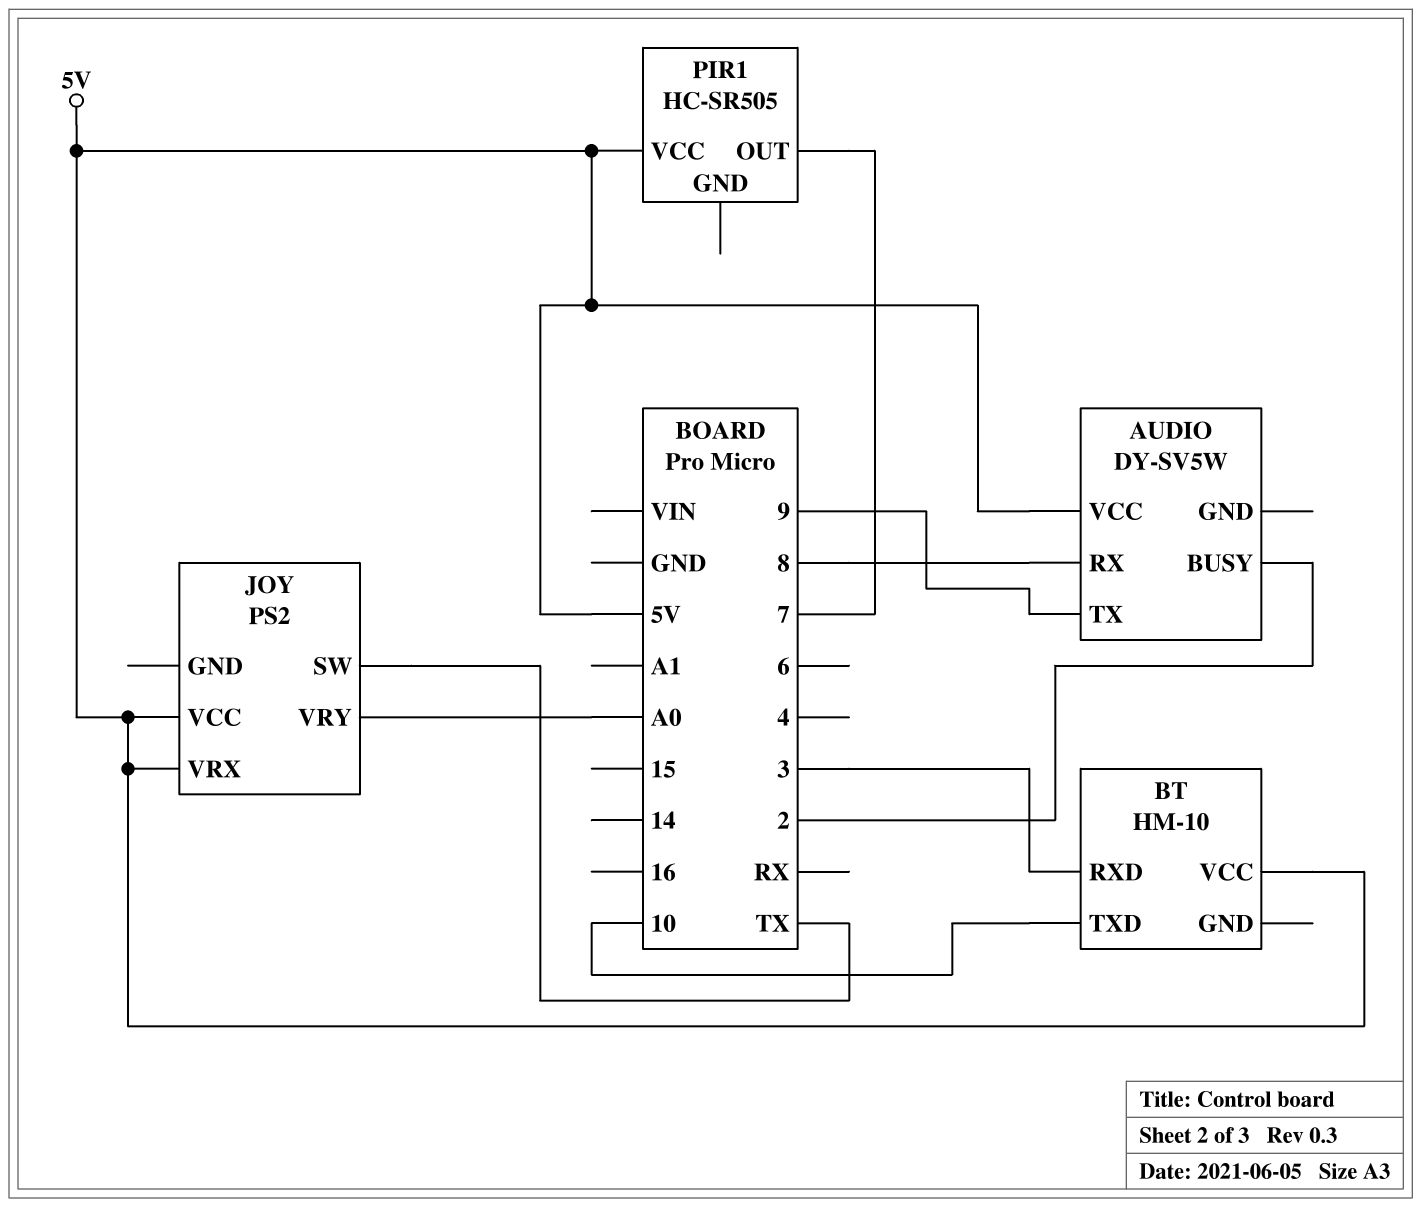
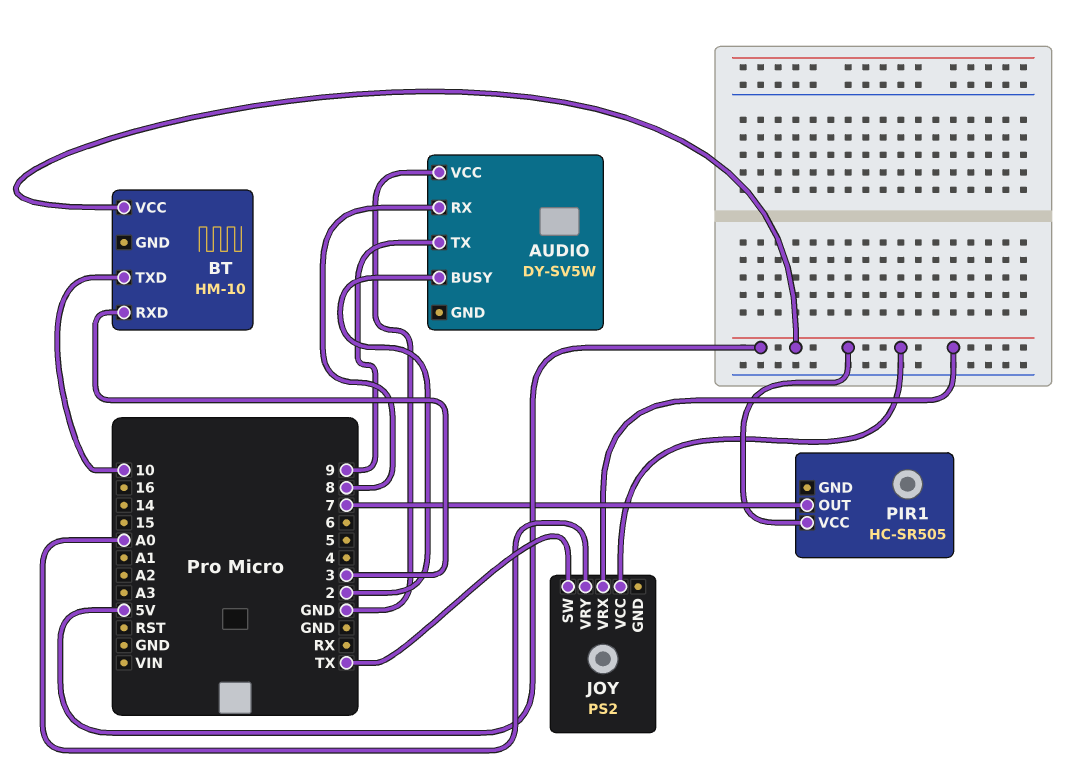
AUDIO pin VCC: 5V -> GND

